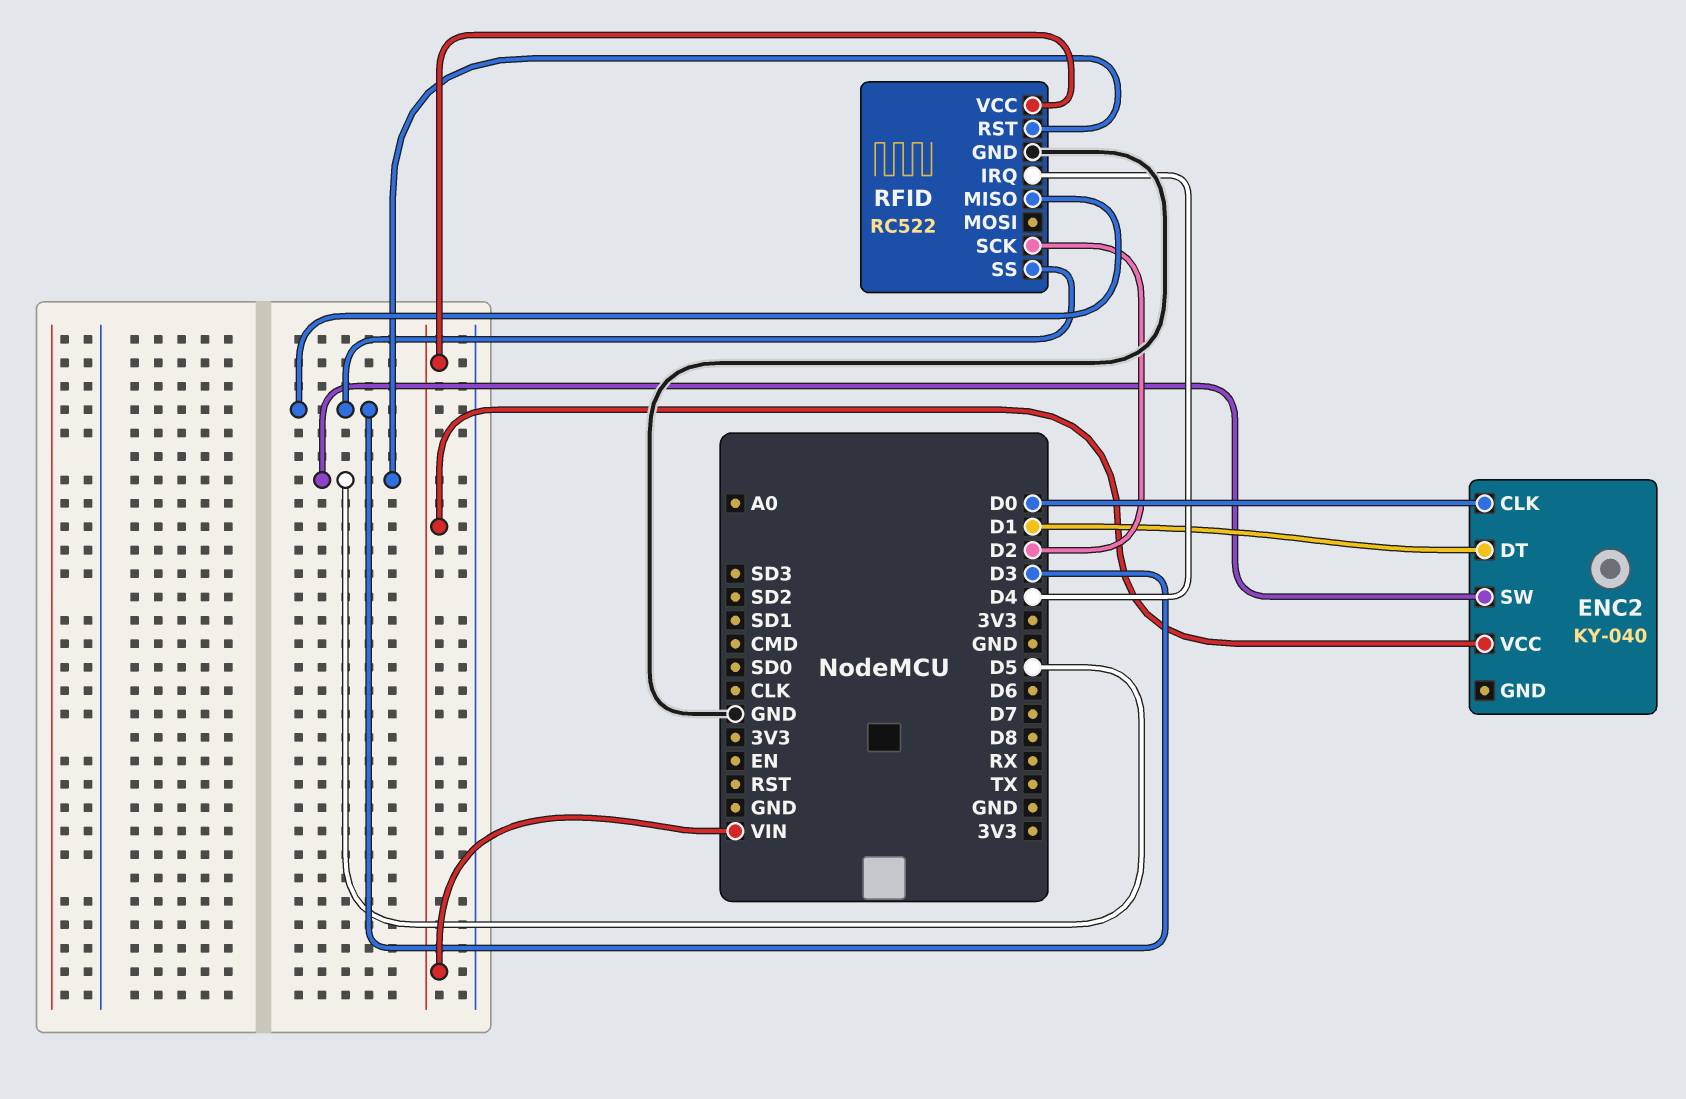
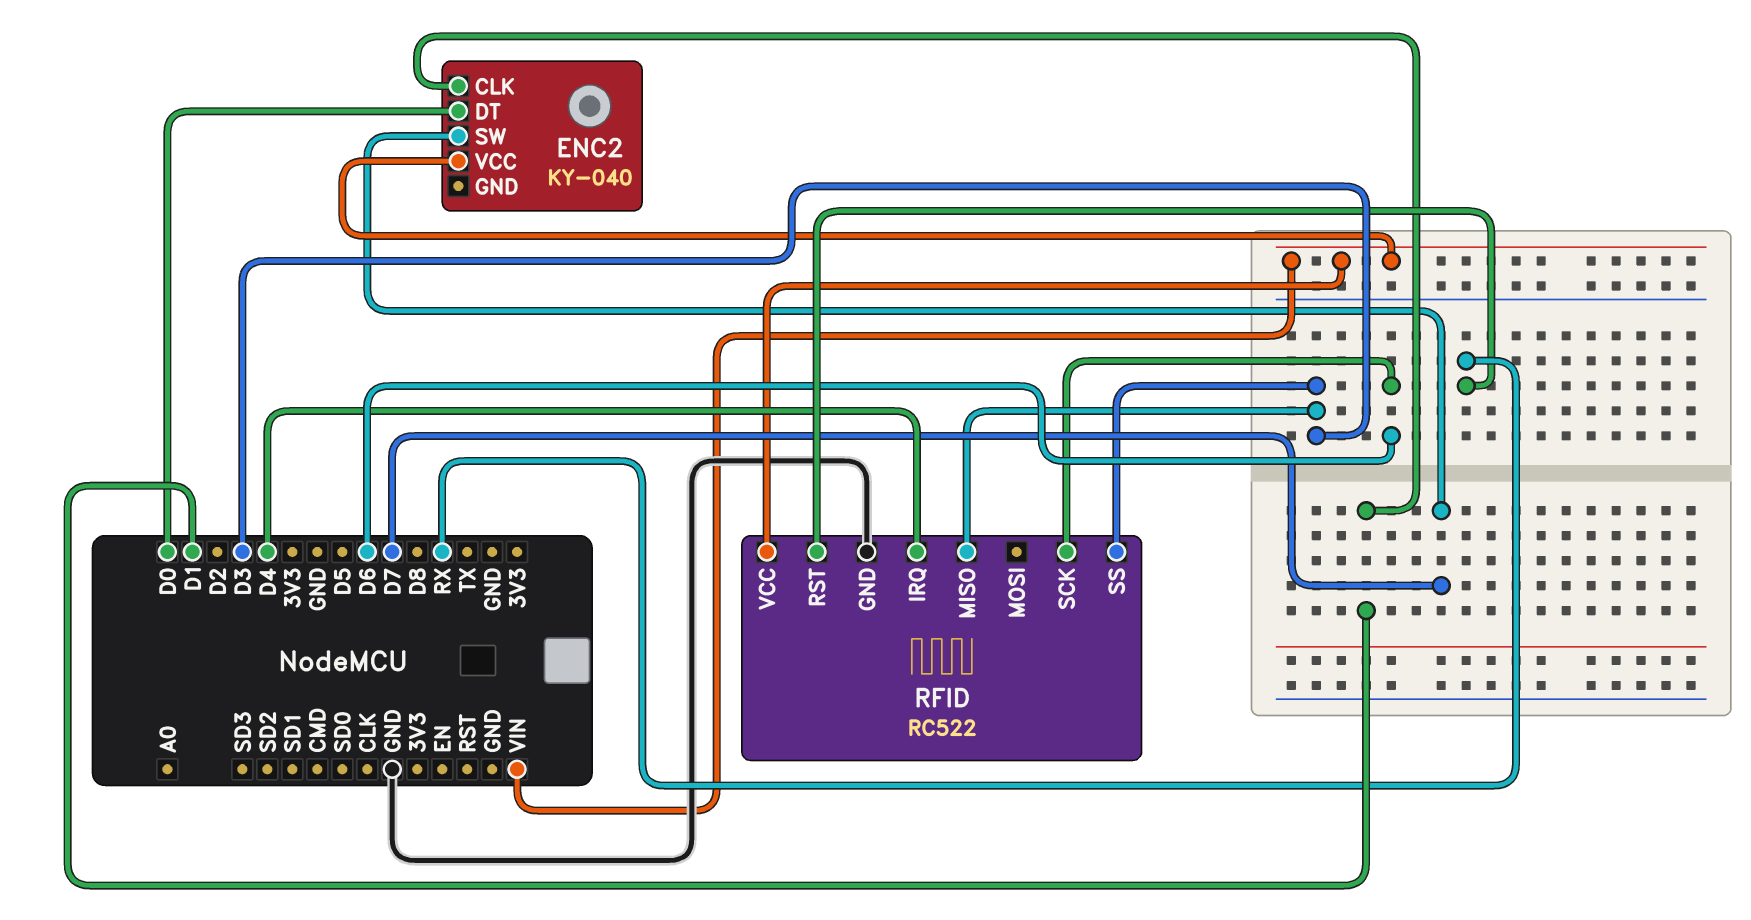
ENC2 pin CLK: D0 -> D1
ENC2 pin DT: D1 -> D0
ENC2 pin SW: D5 -> D7
RFID pin RST: D5 -> RX
RFID pin SCK: D2 -> D6

